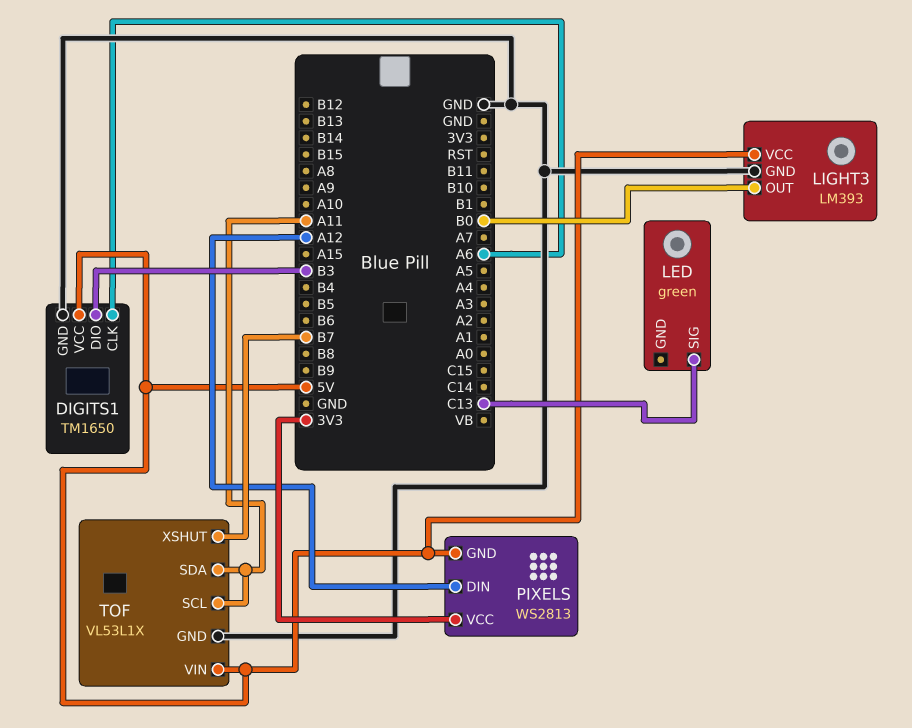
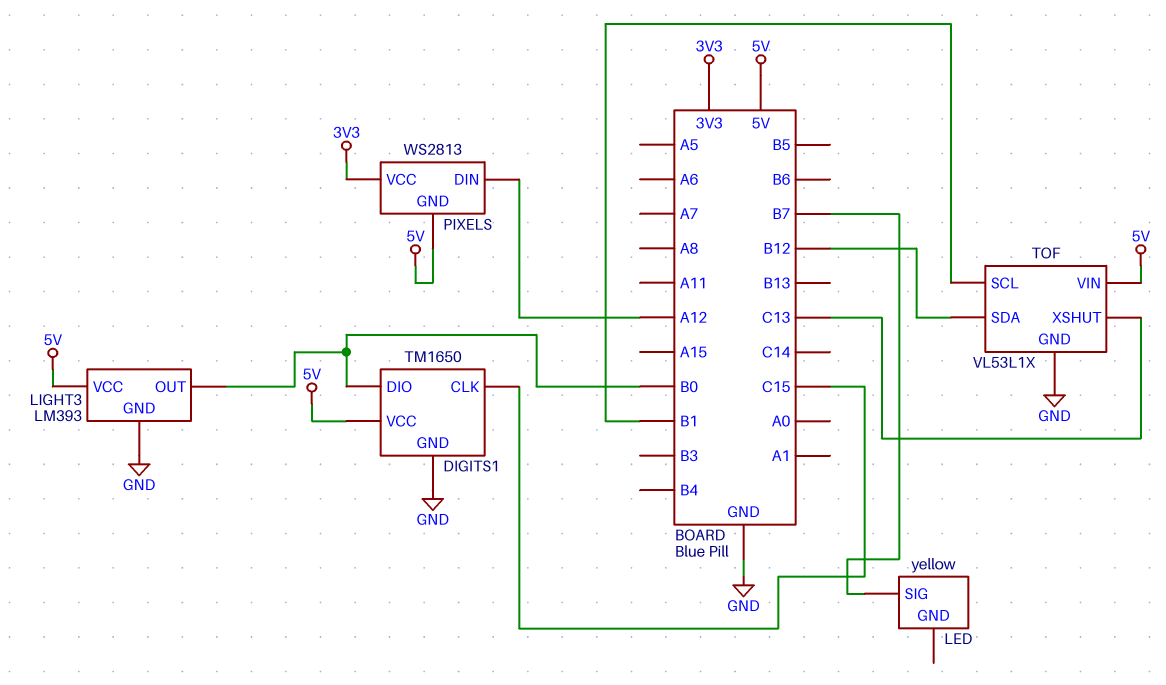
DIGITS1 pin CLK: A6 -> C15
DIGITS1 pin DIO: B3 -> B0
LED: green -> yellow
LED pin SIG: C13 -> B7
TOF pin SCL: A11 -> B1
TOF pin SDA: A11 -> B12
TOF pin XSHUT: B7 -> C13

